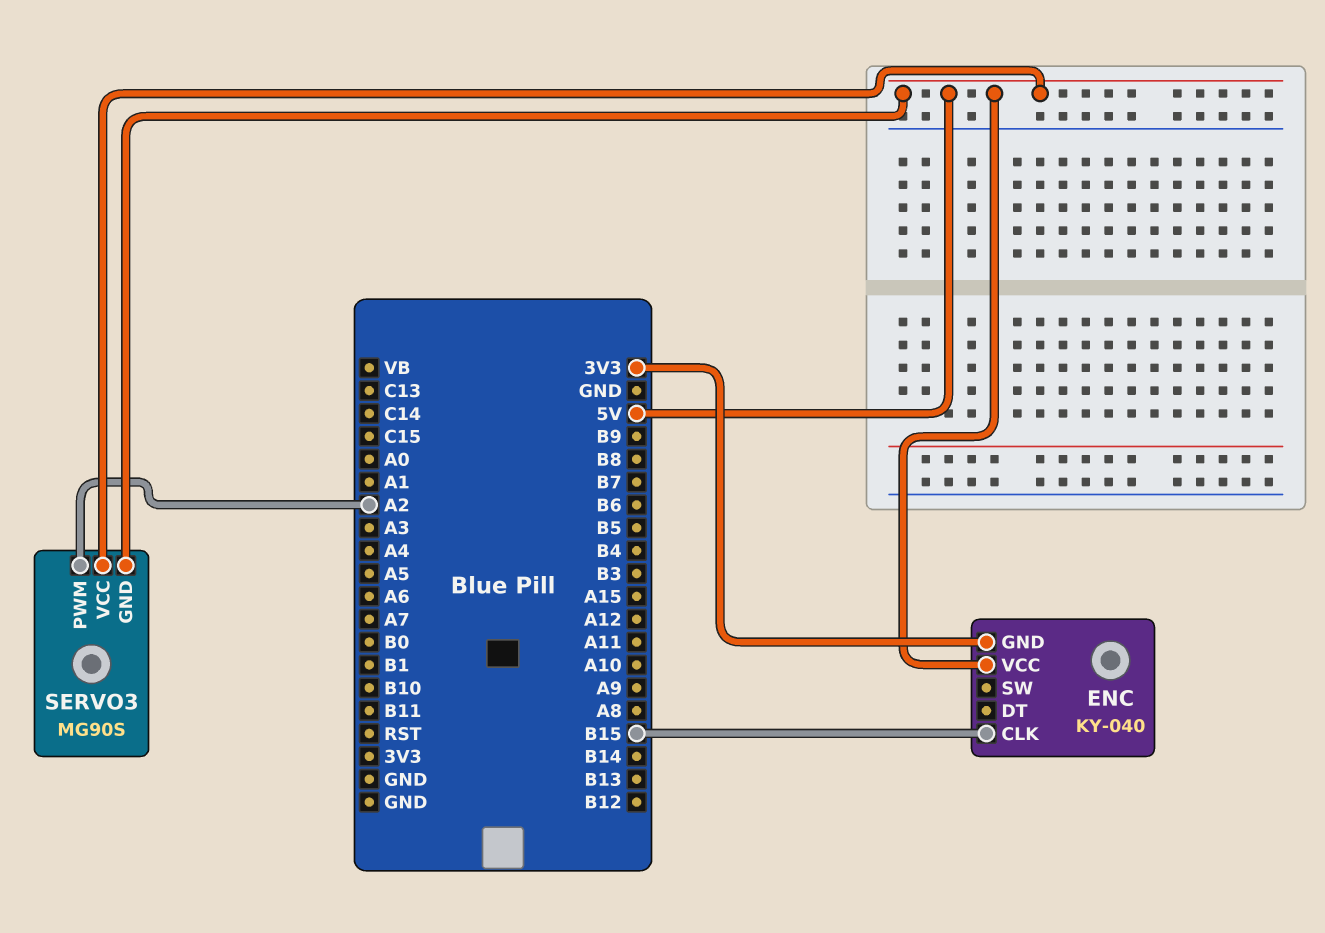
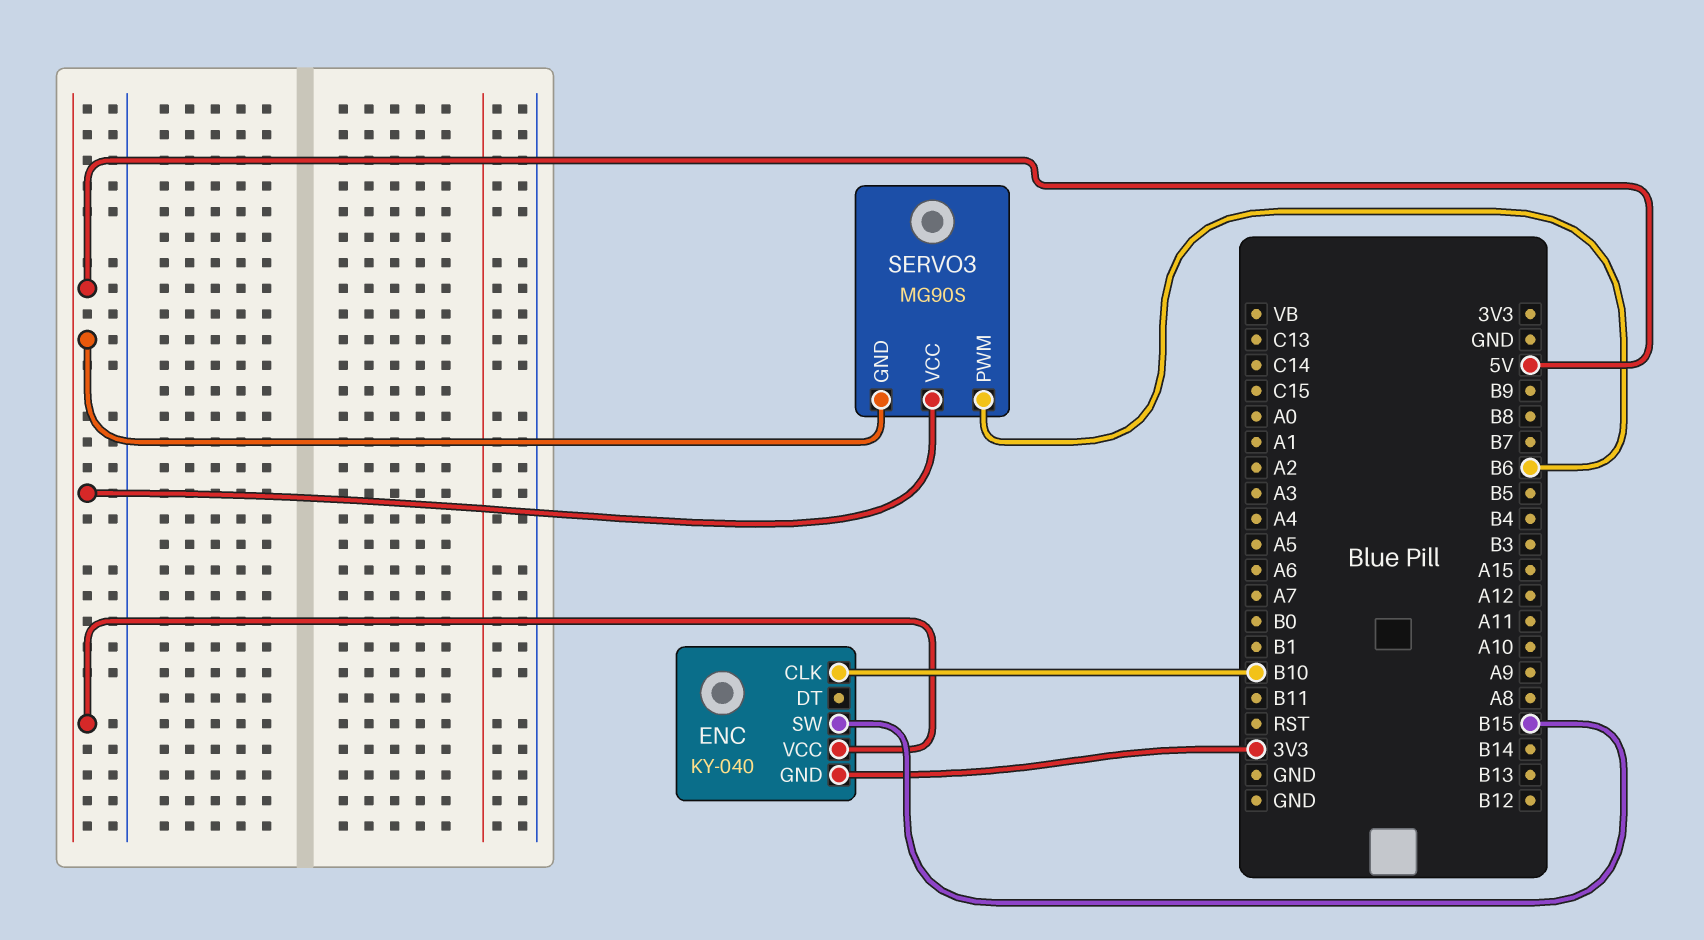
ENC pin CLK: B15 -> B10
ENC pin SW: none -> B15
SERVO3 pin PWM: A2 -> B6

